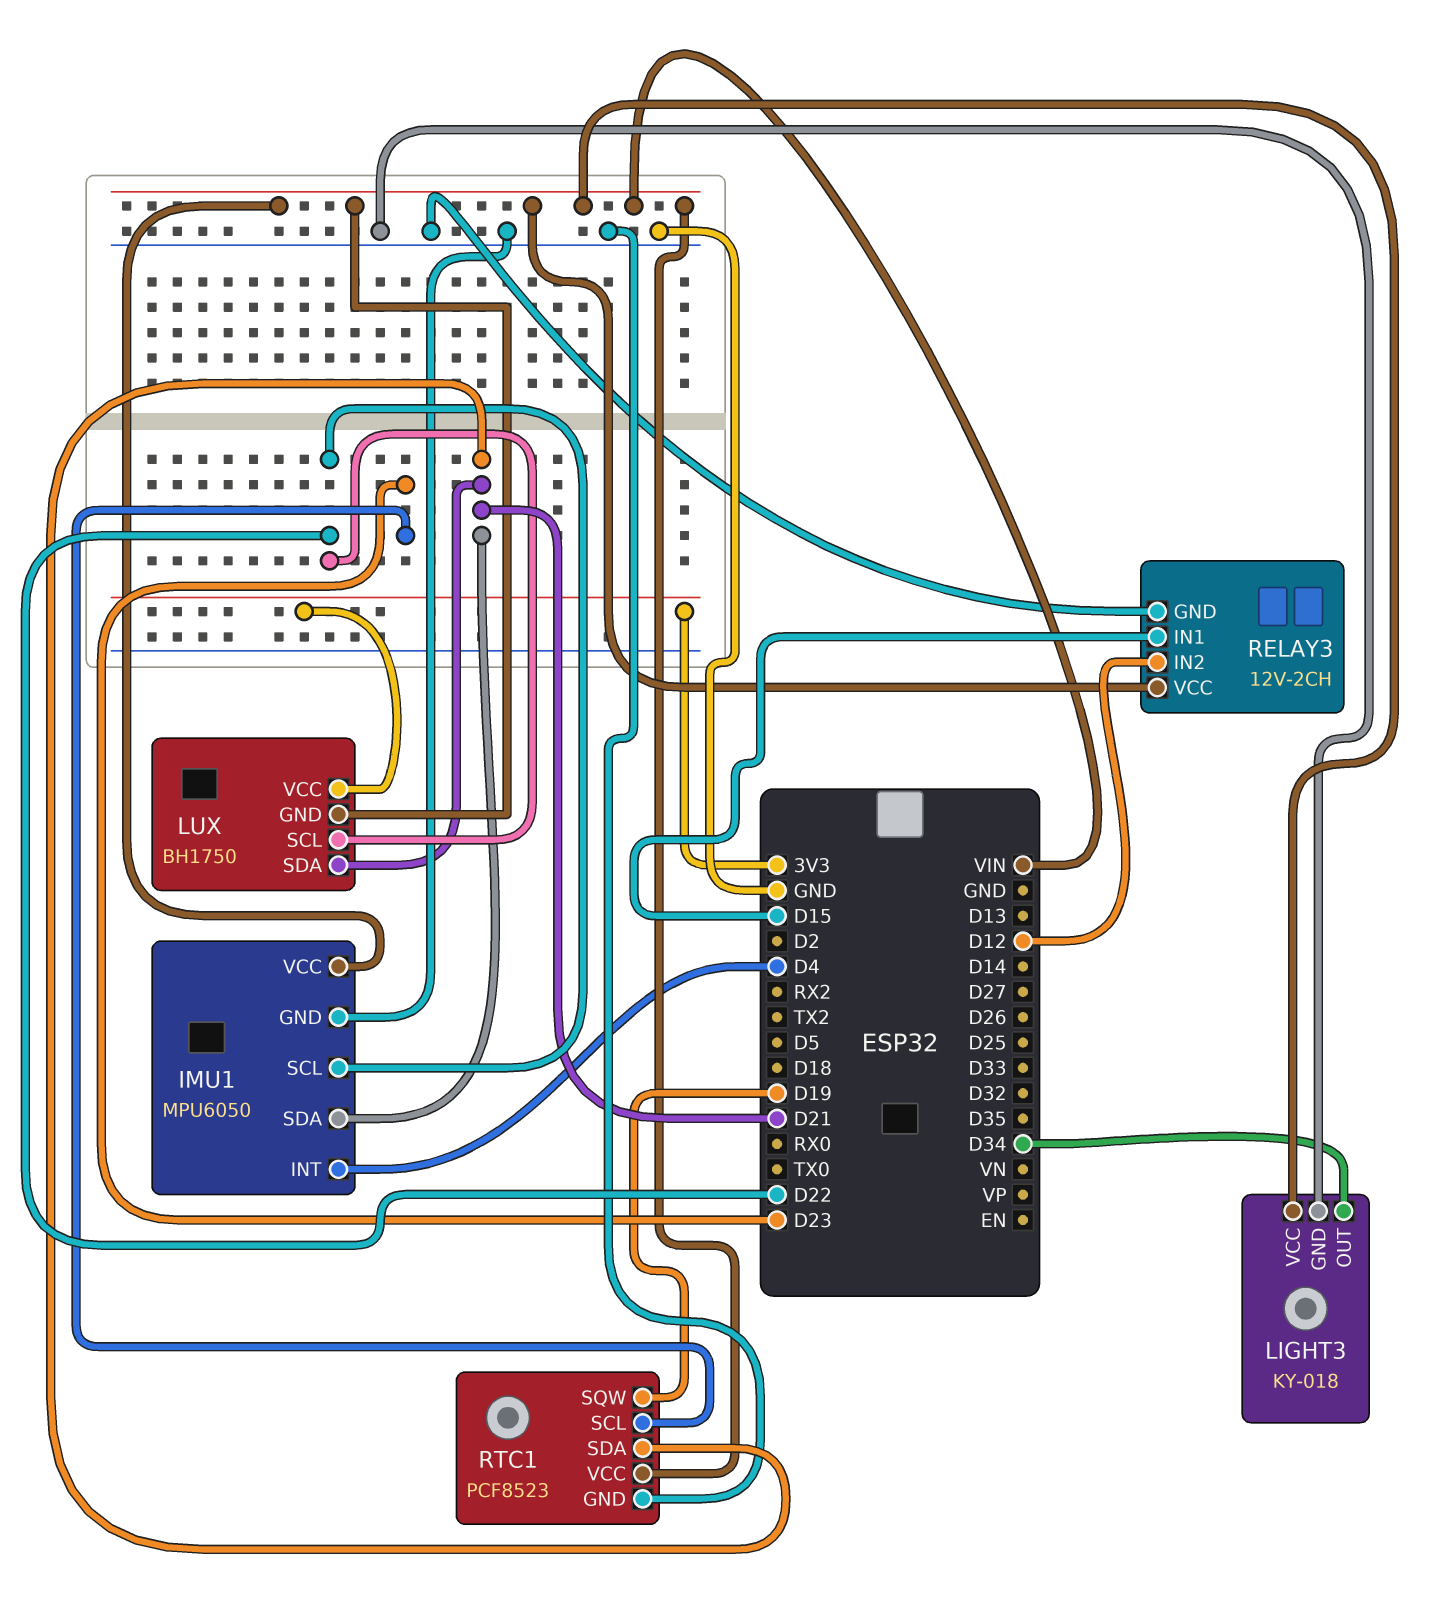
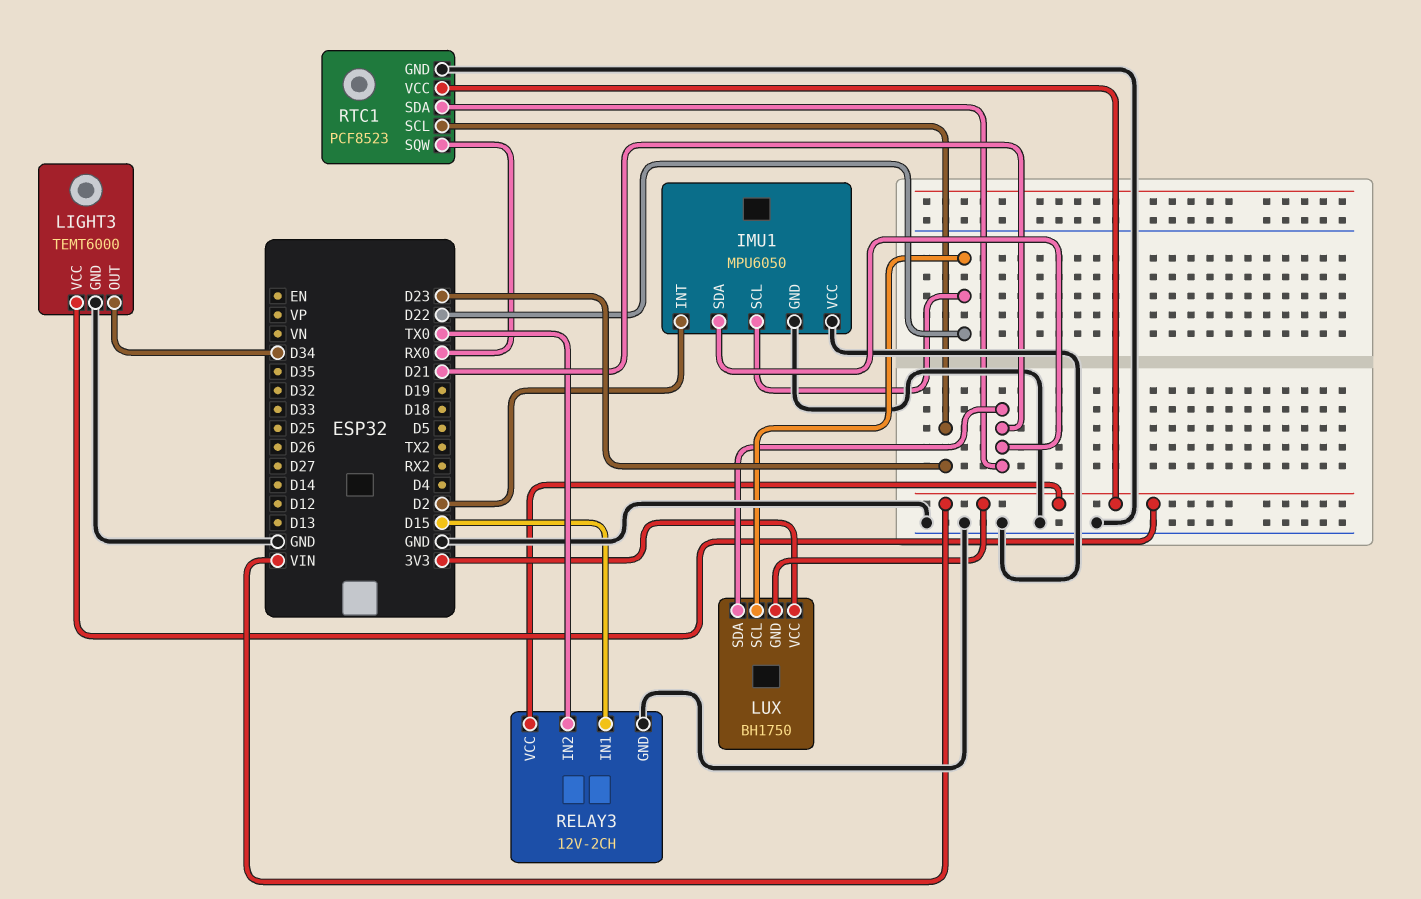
IMU1 pin INT: D4 -> D2
IMU1 pin VCC: VIN -> GND
LIGHT3: KY-018 -> TEMT6000
RELAY3 pin IN2: D12 -> TX0
RTC1 pin SQW: D19 -> RX0

